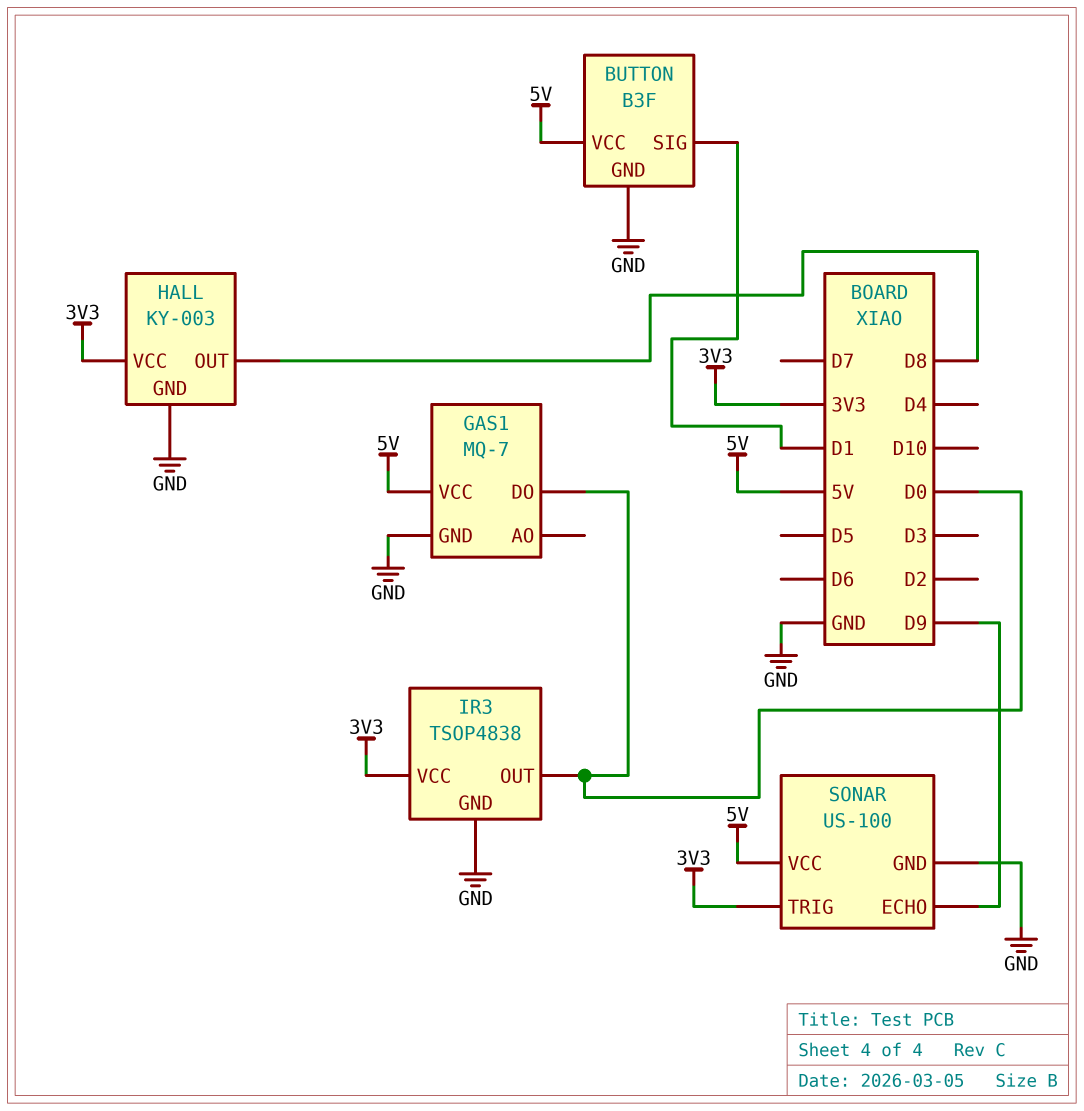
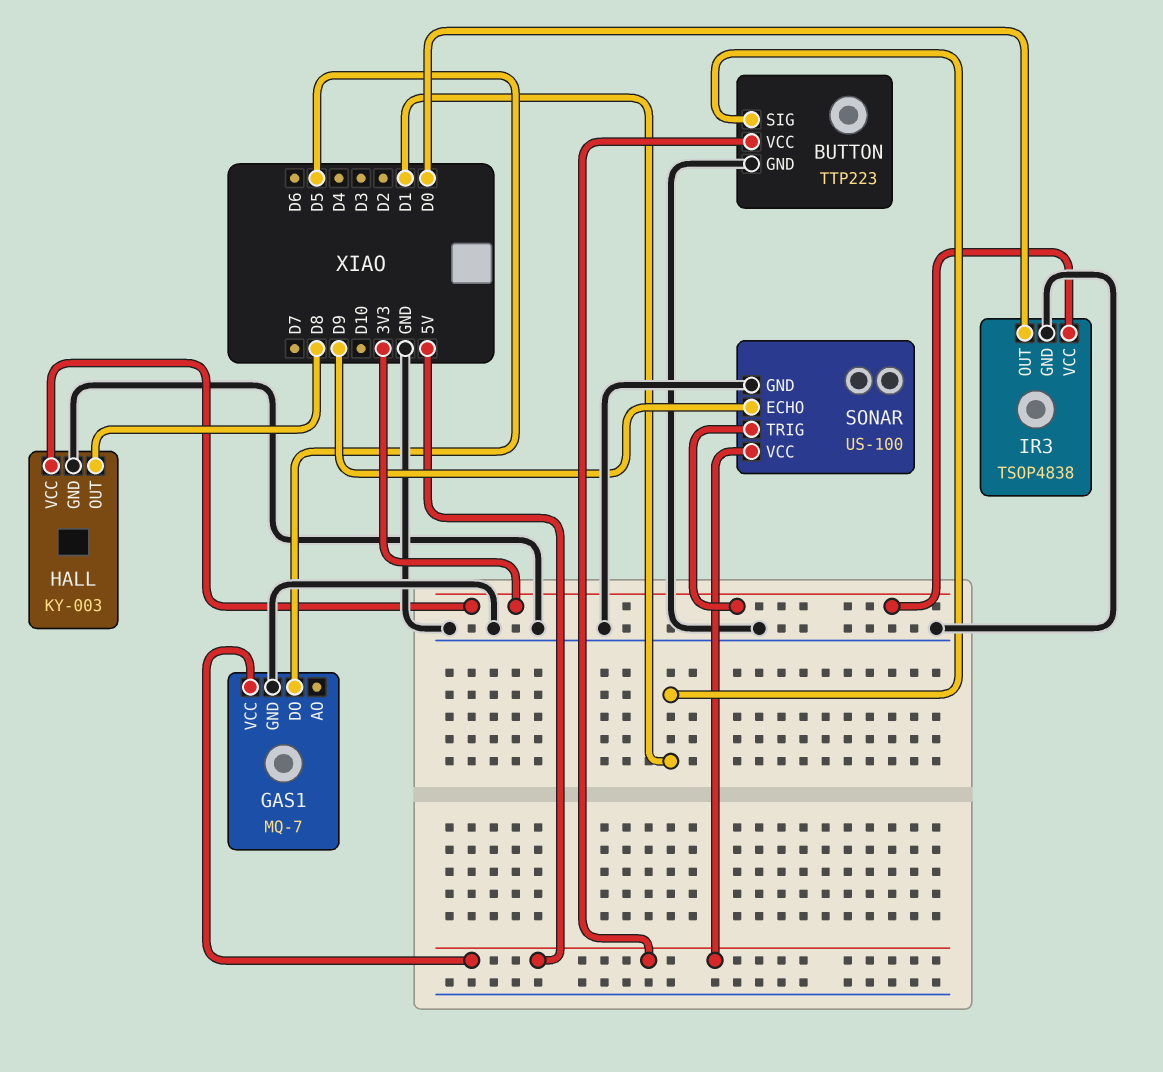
BUTTON: B3F -> TTP223
GAS1 pin DO: D0 -> D5

